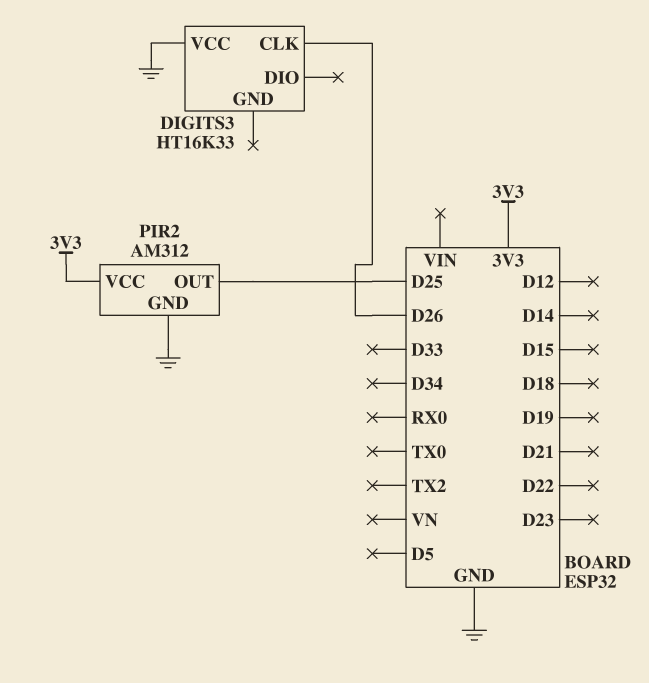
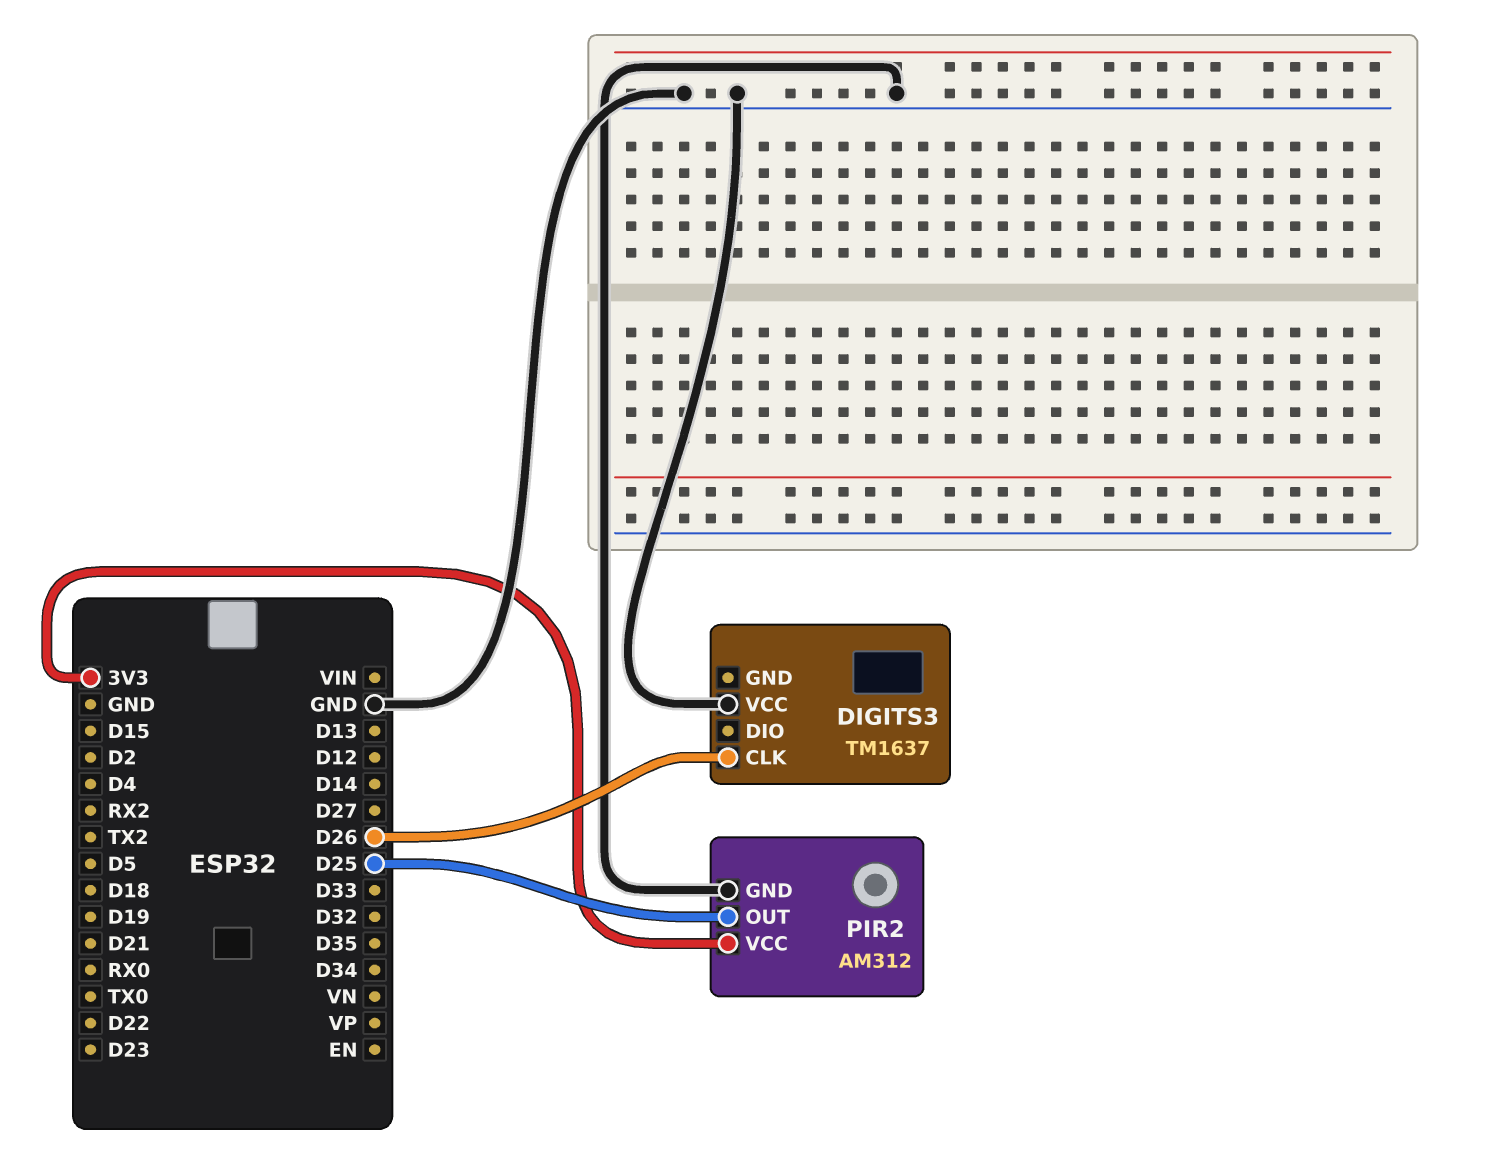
DIGITS3: HT16K33 -> TM1637

